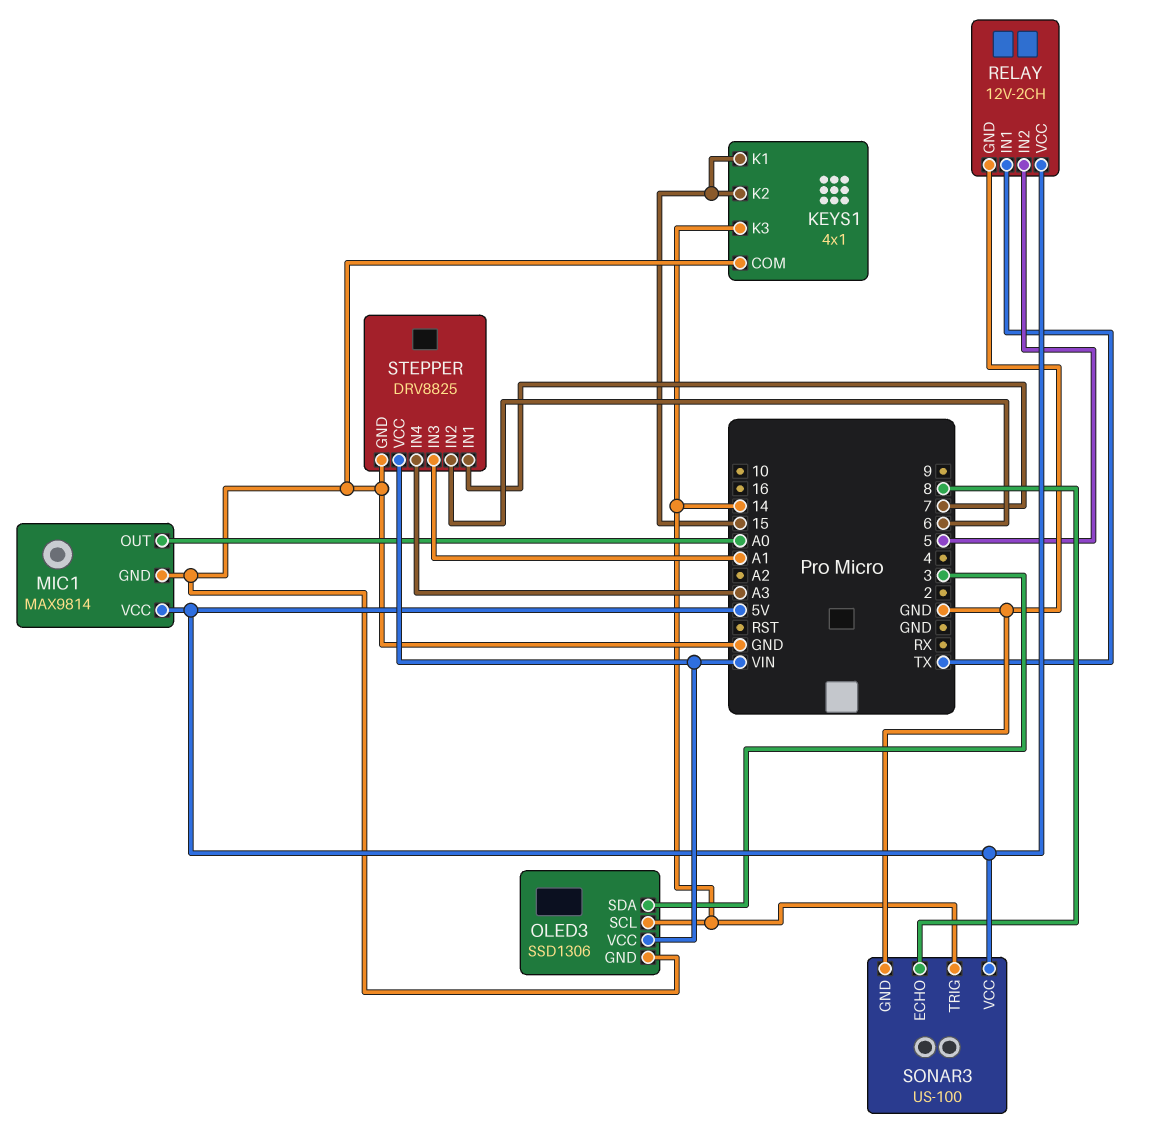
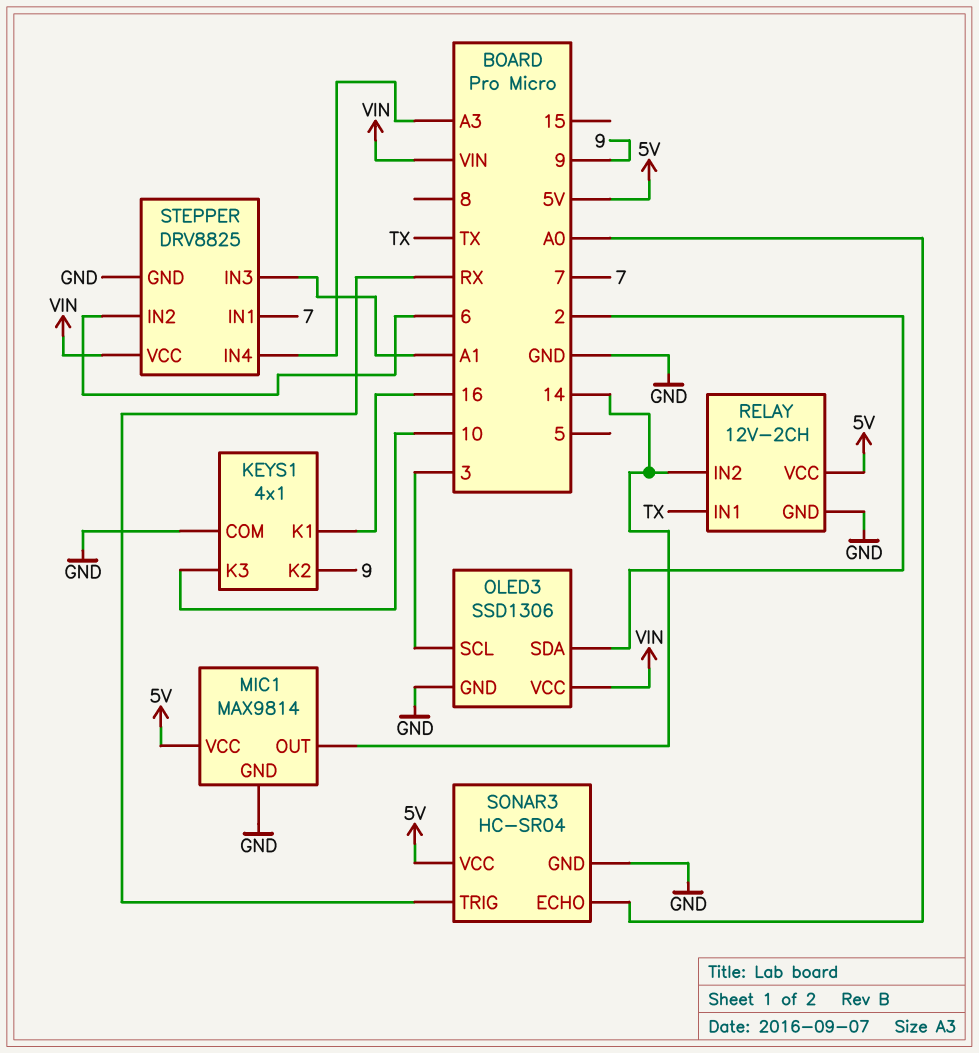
KEYS1 pin K1: 15 -> 16
KEYS1 pin K2: 15 -> 9
KEYS1 pin K3: 14 -> 10
MIC1 pin OUT: A0 -> 14
OLED3 pin SCL: 14 -> 3
OLED3 pin SDA: 3 -> 2
RELAY pin IN2: 5 -> 14
SONAR3: US-100 -> HC-SR04
SONAR3 pin ECHO: 8 -> A0
SONAR3 pin TRIG: 14 -> RX

